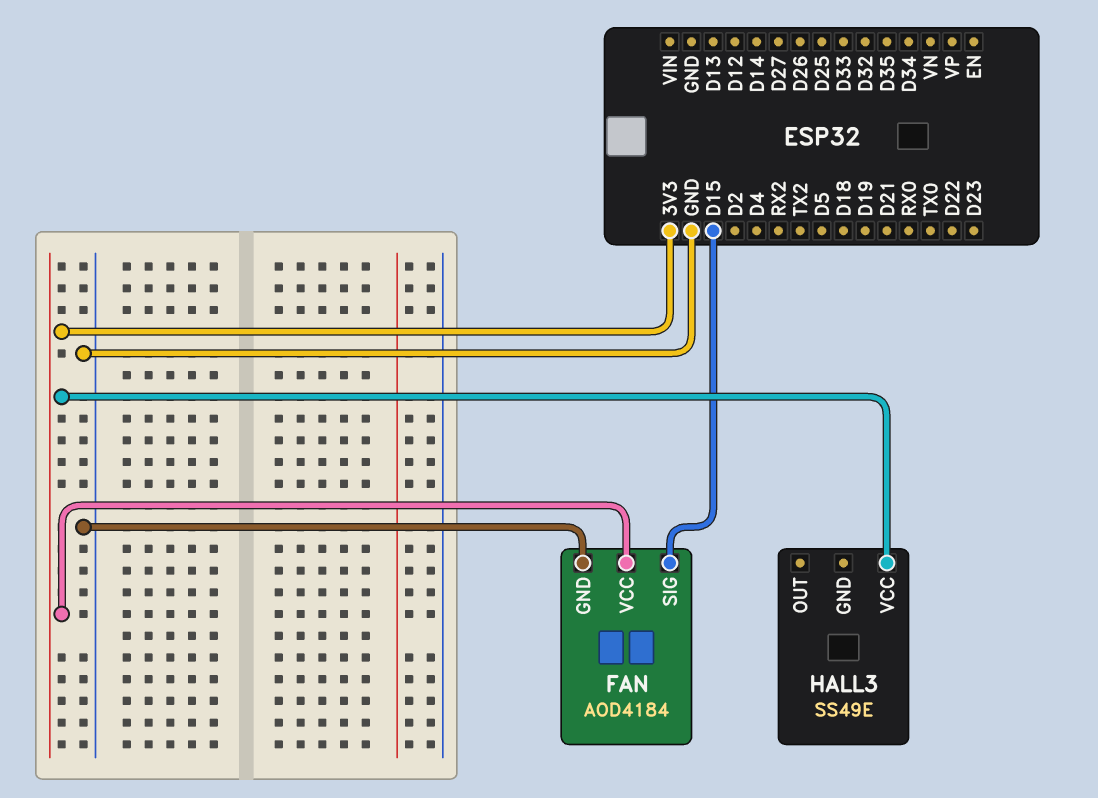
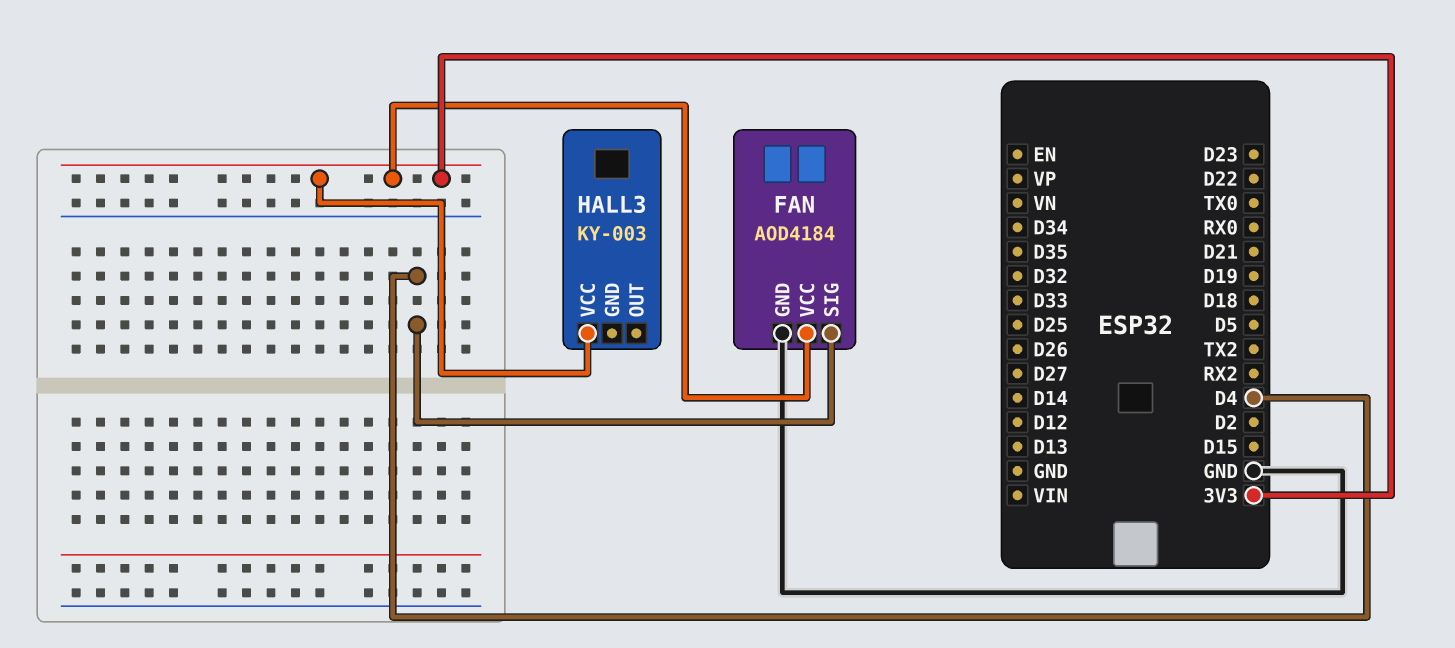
FAN pin SIG: D15 -> D4
HALL3: SS49E -> KY-003

